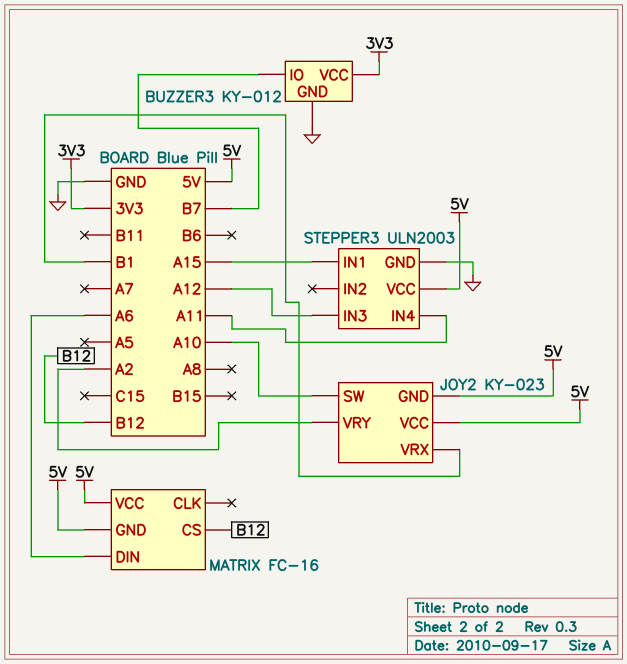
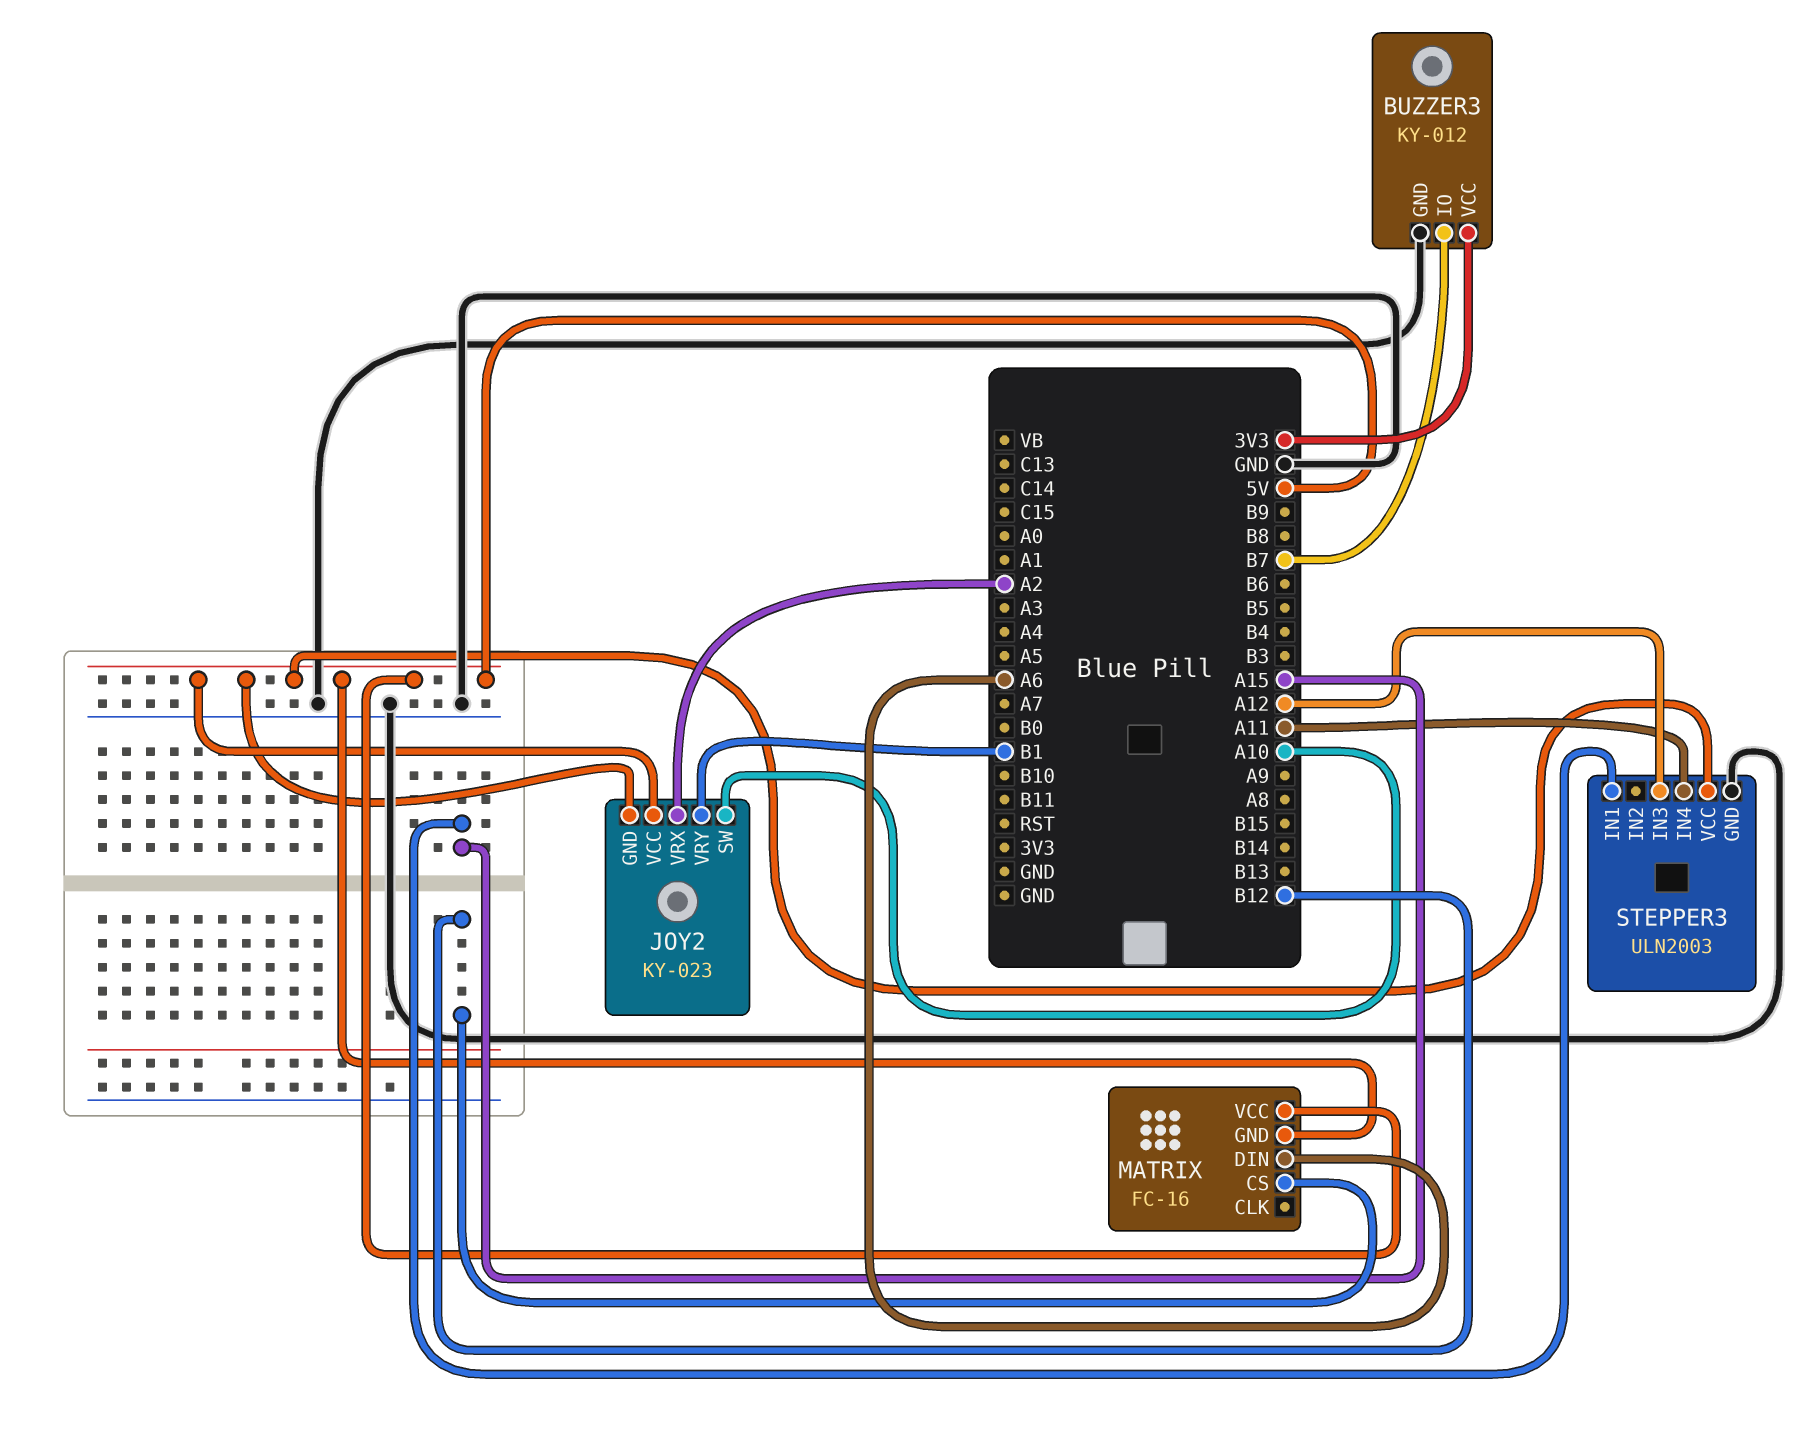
JOY2 pin VRX: B1 -> A2
JOY2 pin VRY: A2 -> B1

